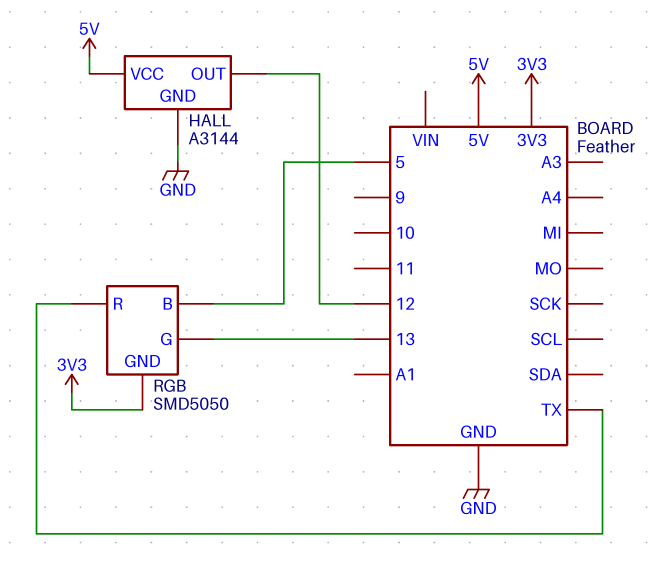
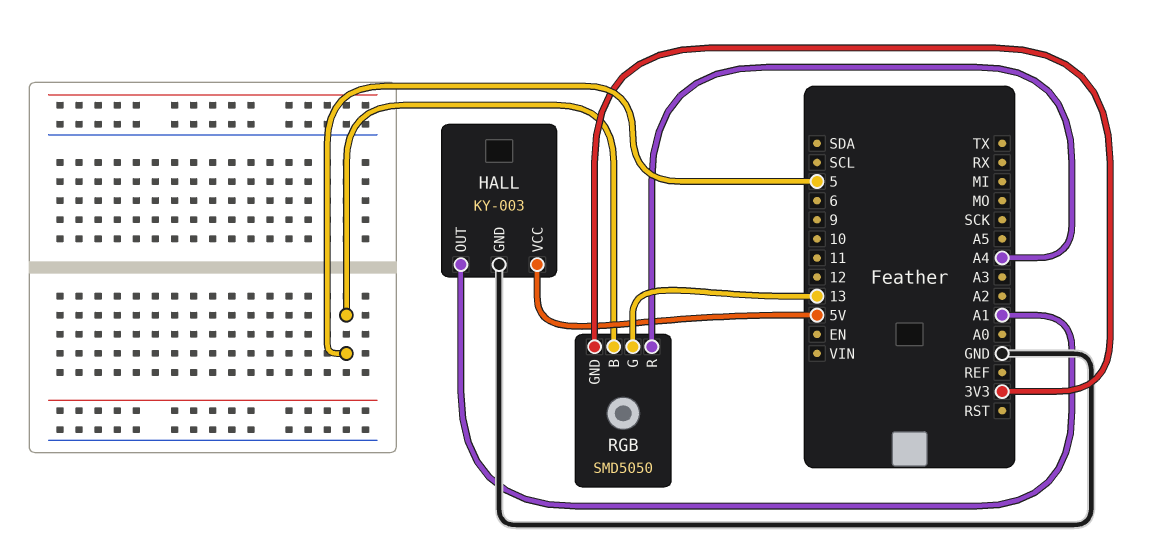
HALL: A3144 -> KY-003
HALL pin OUT: 12 -> A1
RGB pin R: TX -> A4

